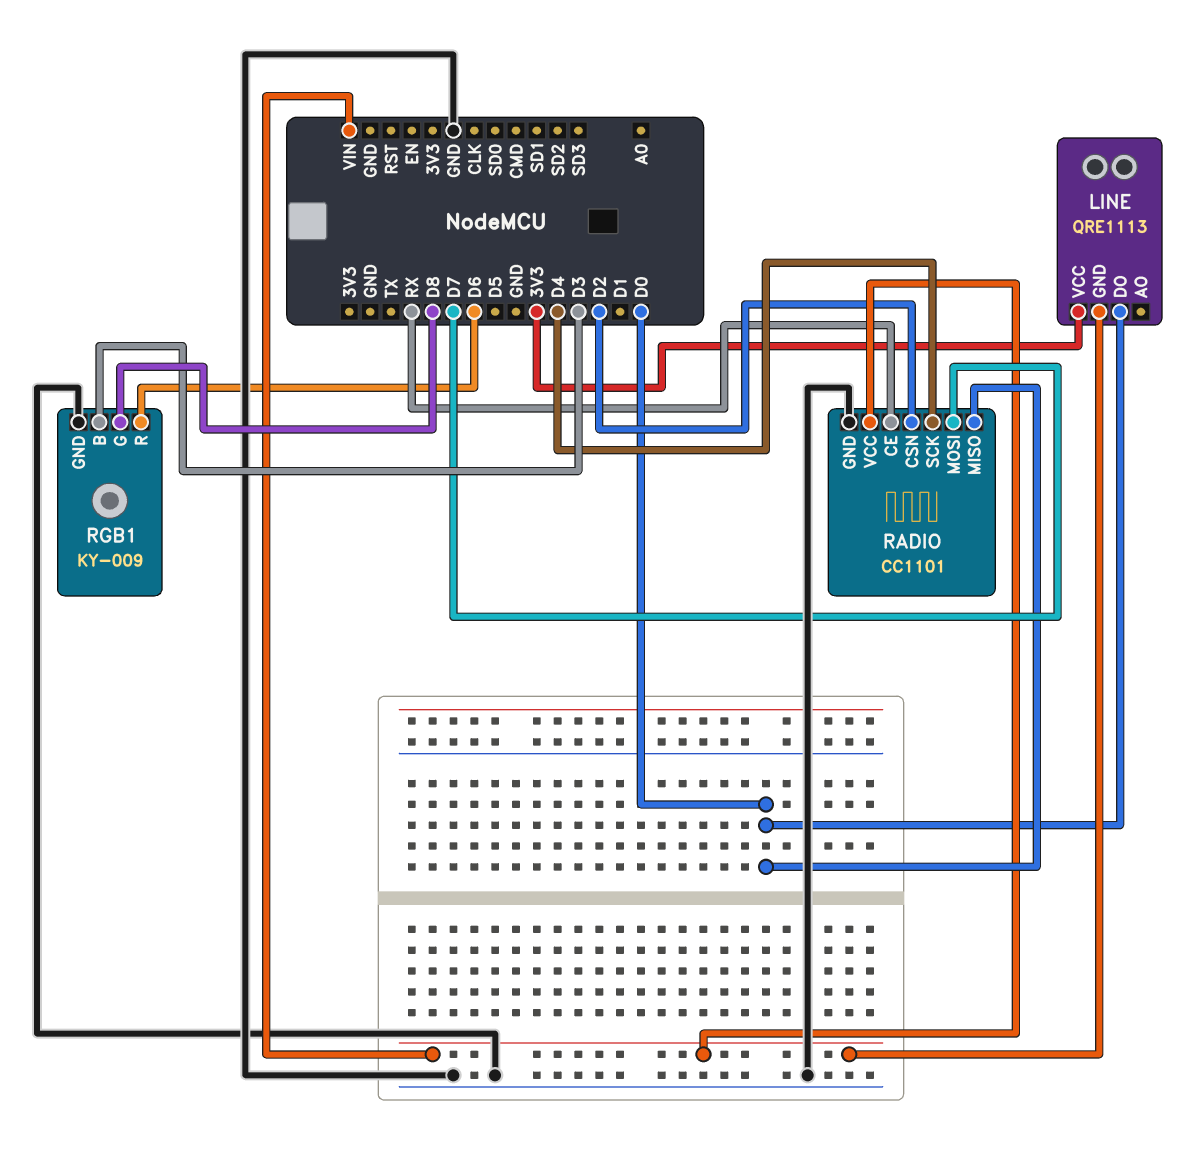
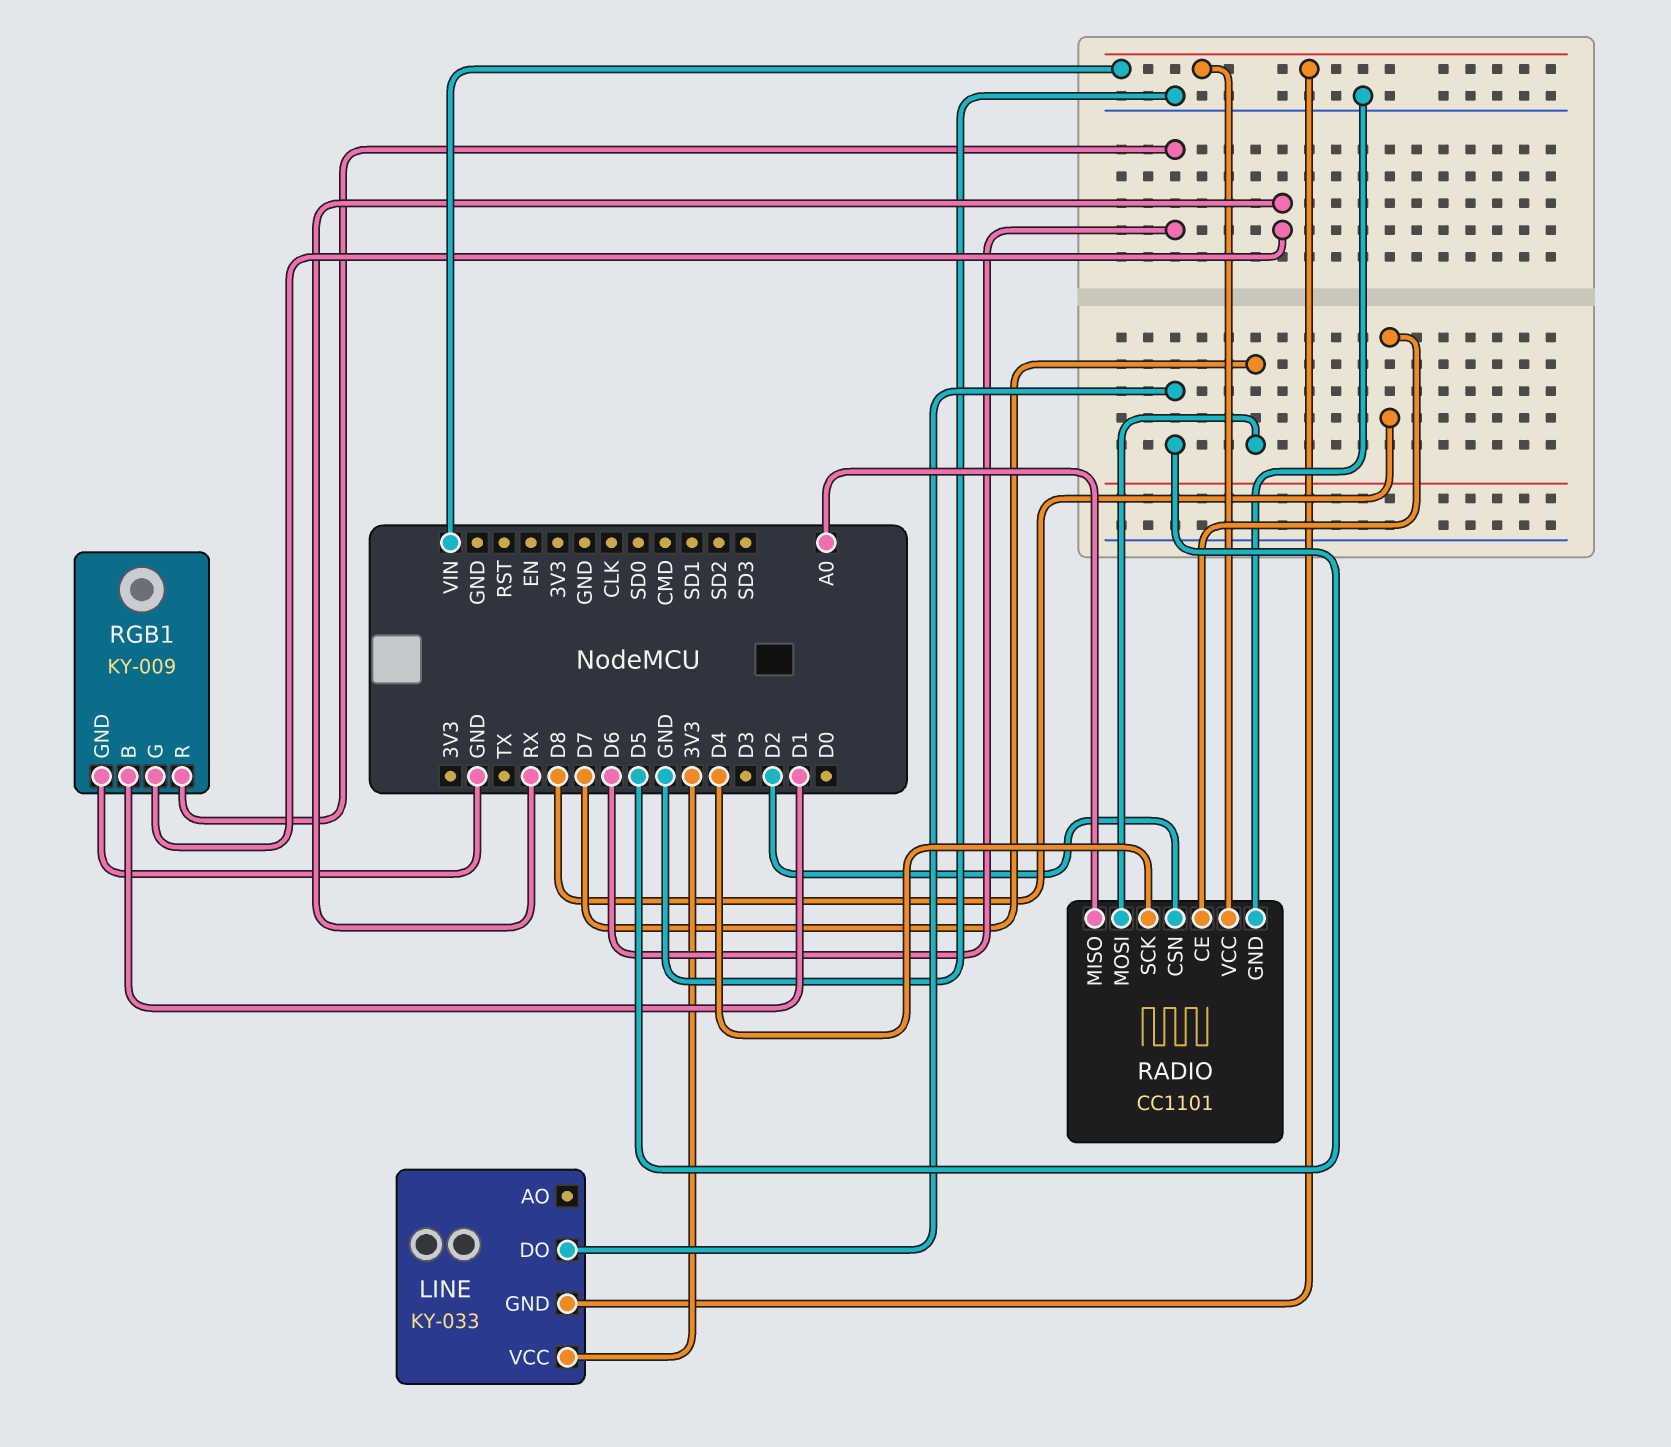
LINE: QRE1113 -> KY-033
LINE pin DO: D0 -> D5
RADIO pin CE: RX -> D8
RADIO pin MISO: D0 -> A0
RGB1 pin B: D3 -> D1
RGB1 pin G: D8 -> RX

